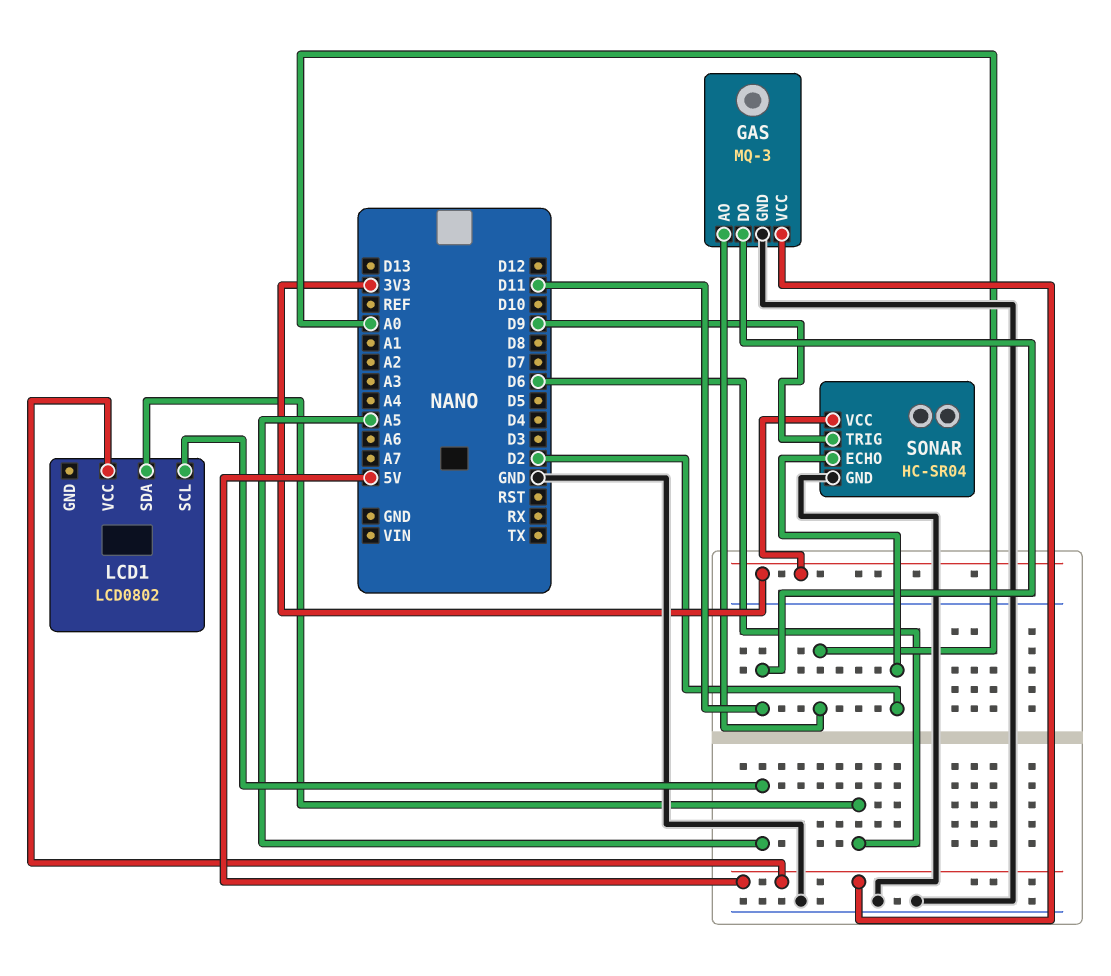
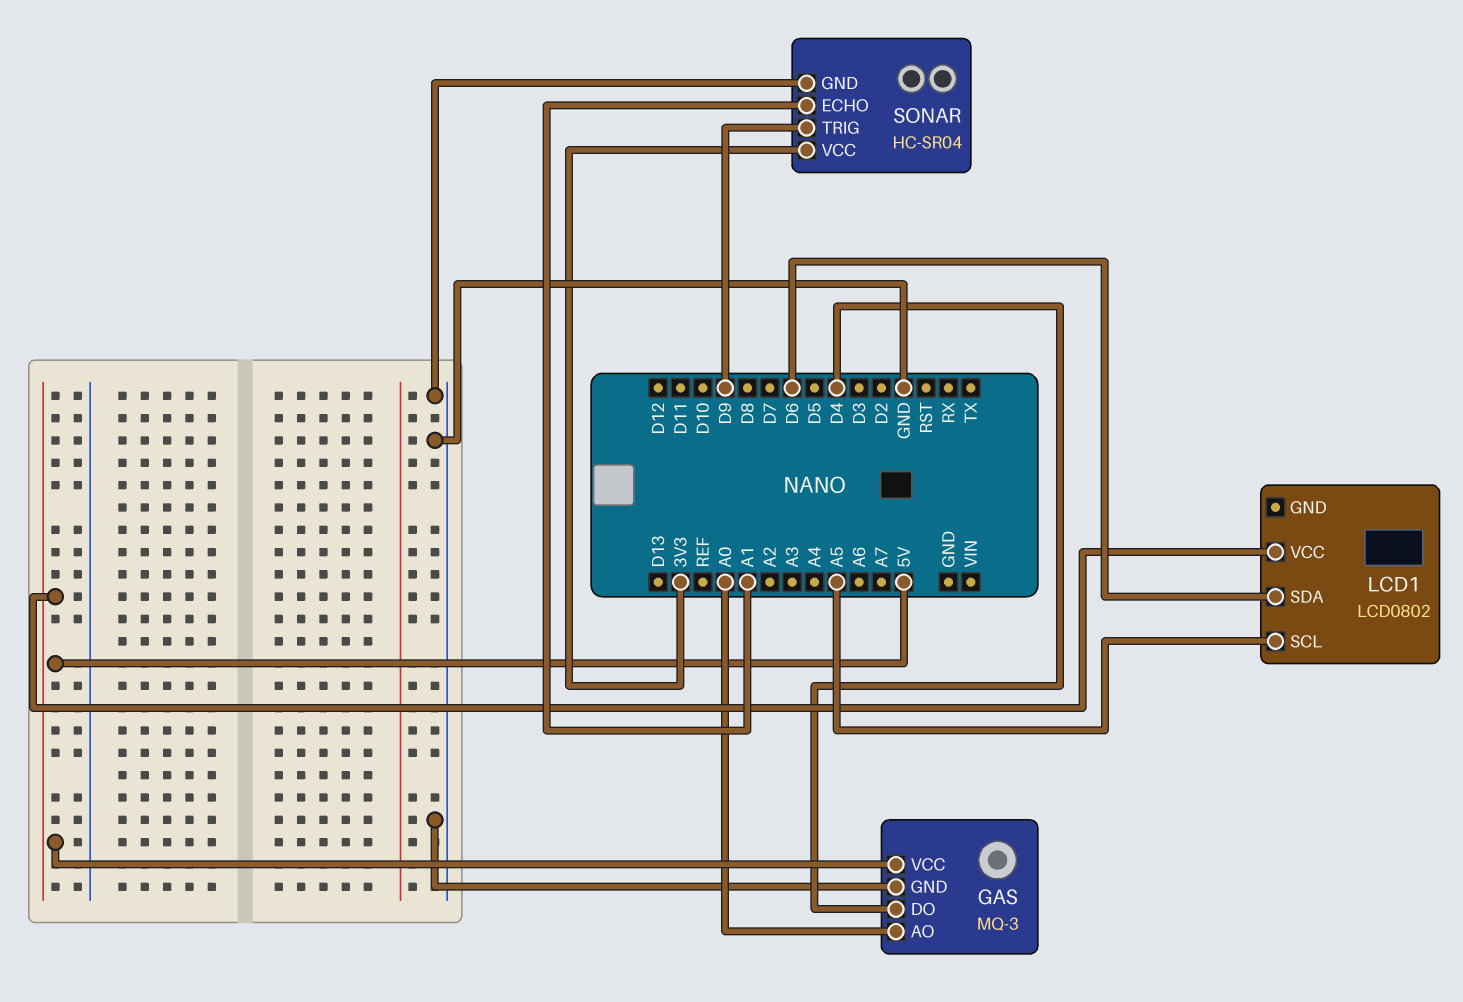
GAS pin DO: D11 -> D4
SONAR pin ECHO: D2 -> A1

